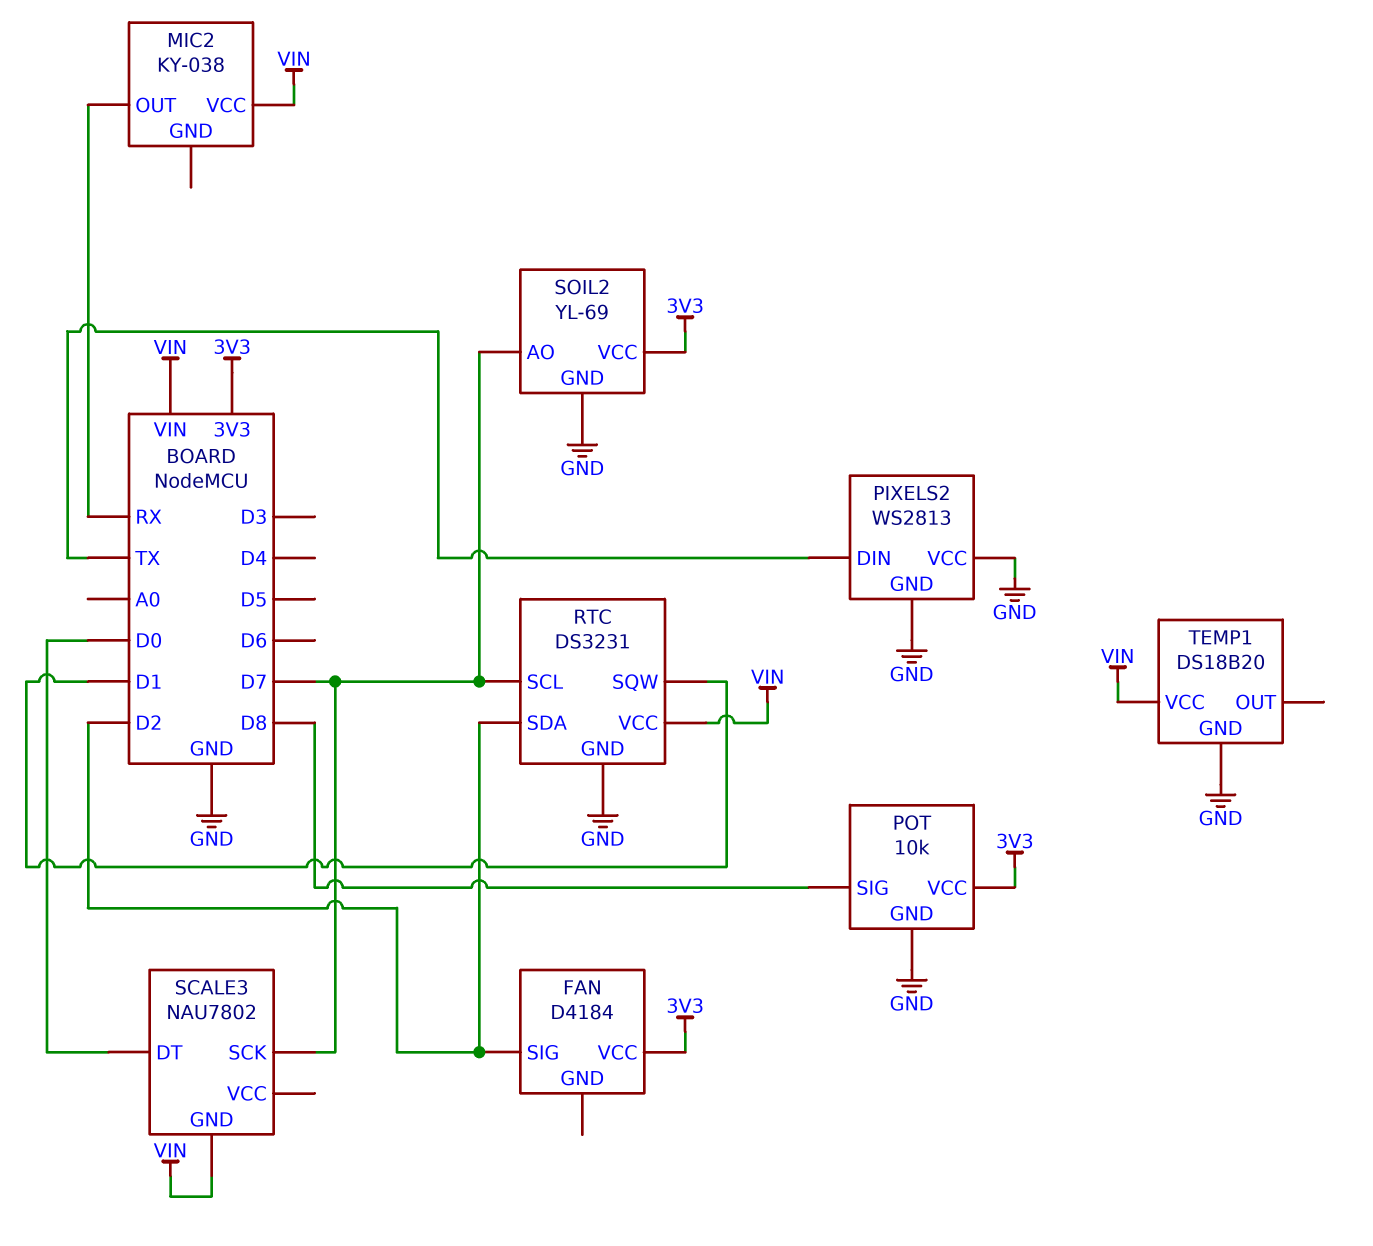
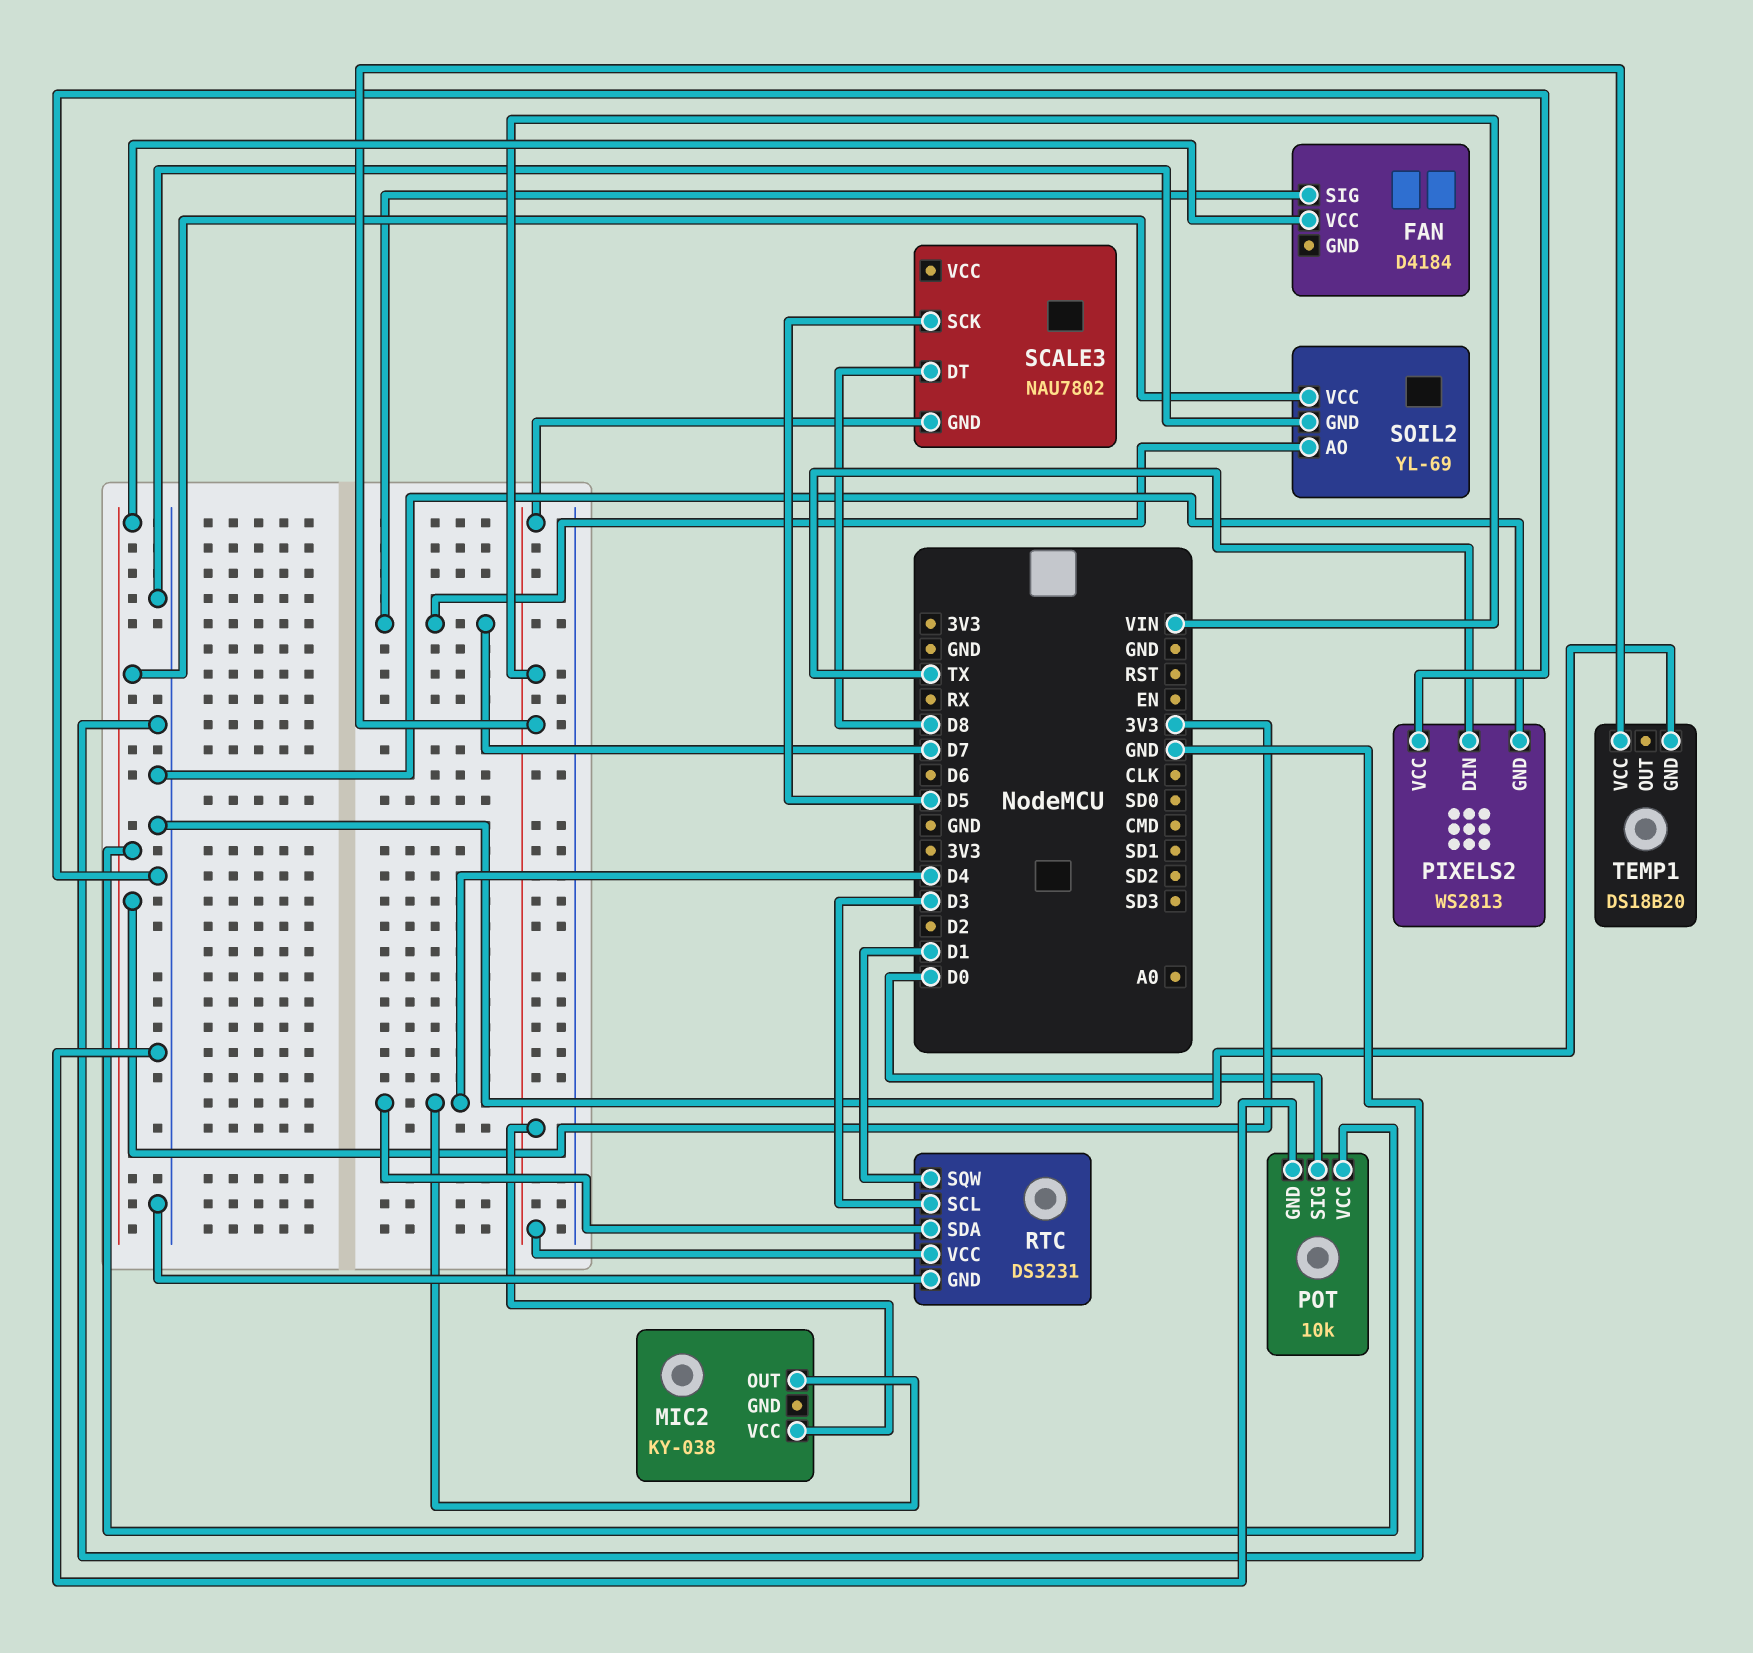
FAN pin SIG: D2 -> D7
MIC2 pin OUT: RX -> D4
POT pin SIG: D8 -> D0
RTC pin SCL: D7 -> D3
RTC pin SDA: D2 -> D4
SCALE3 pin DT: D0 -> D8
SCALE3 pin SCK: D7 -> D5

